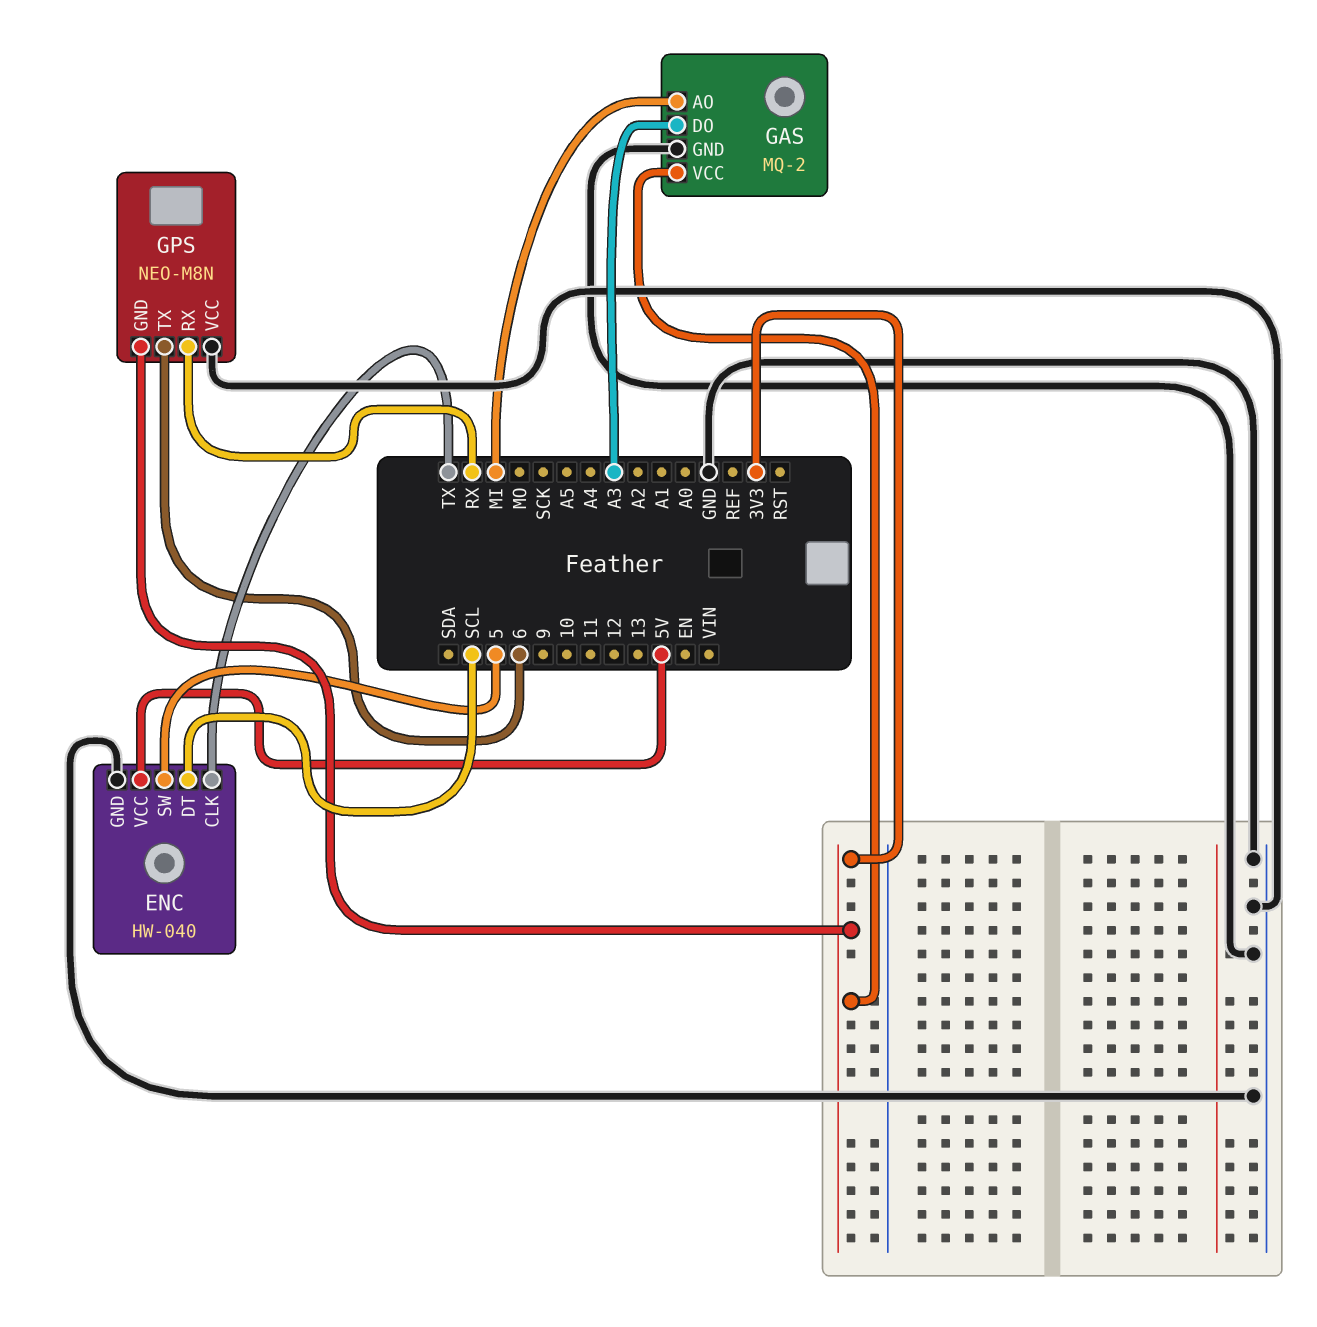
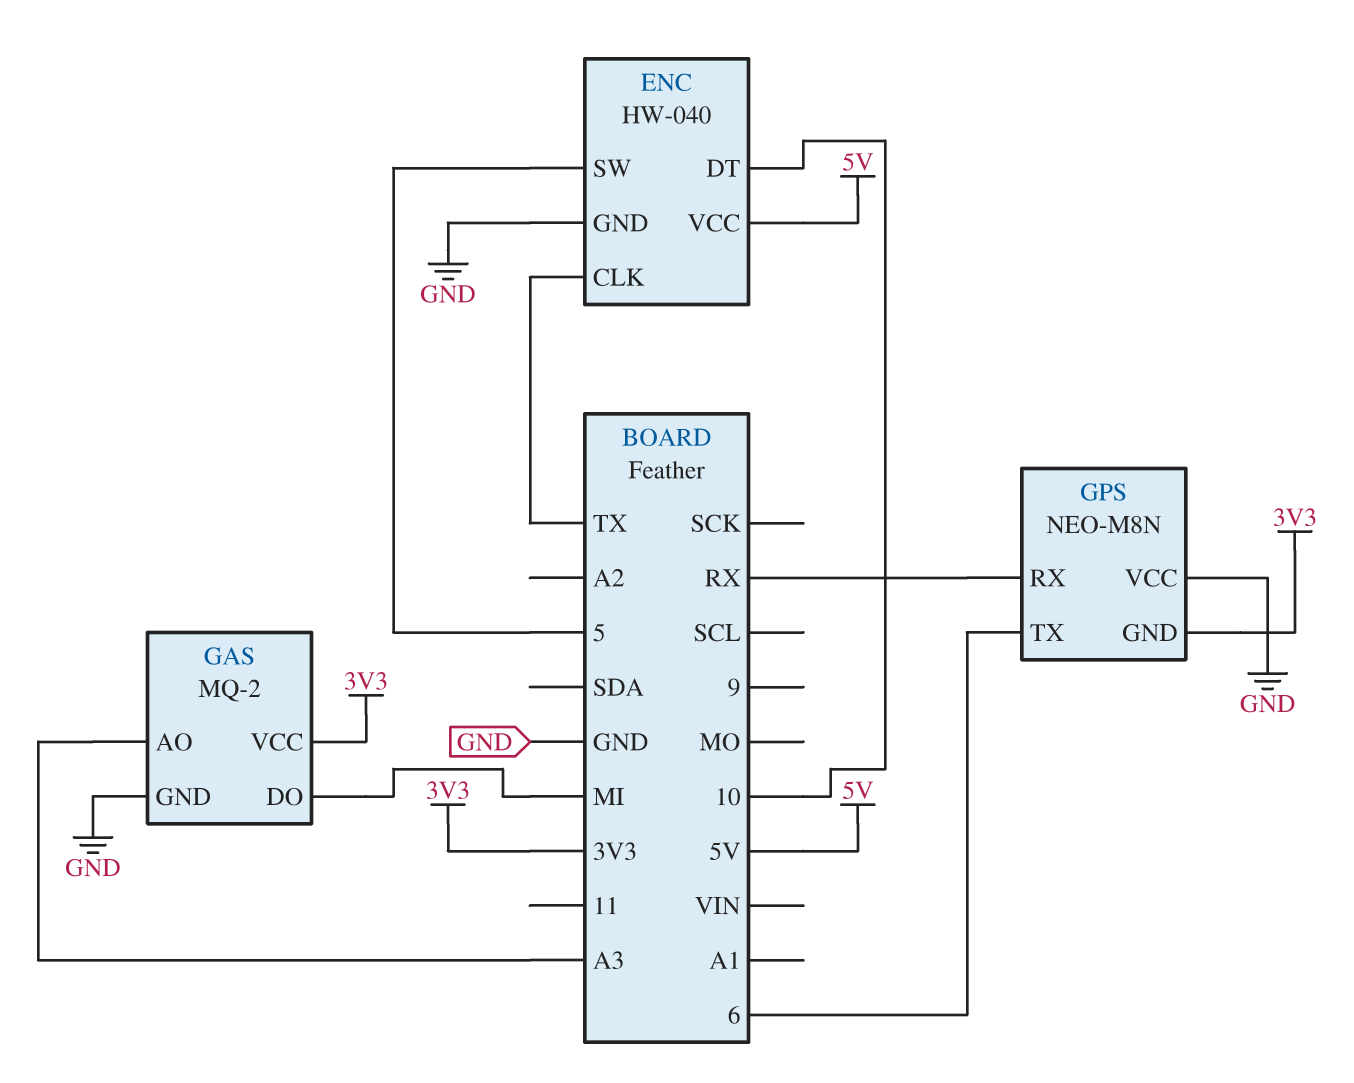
ENC pin DT: SCL -> 10
GAS pin AO: MI -> A3
GAS pin DO: A3 -> MI

